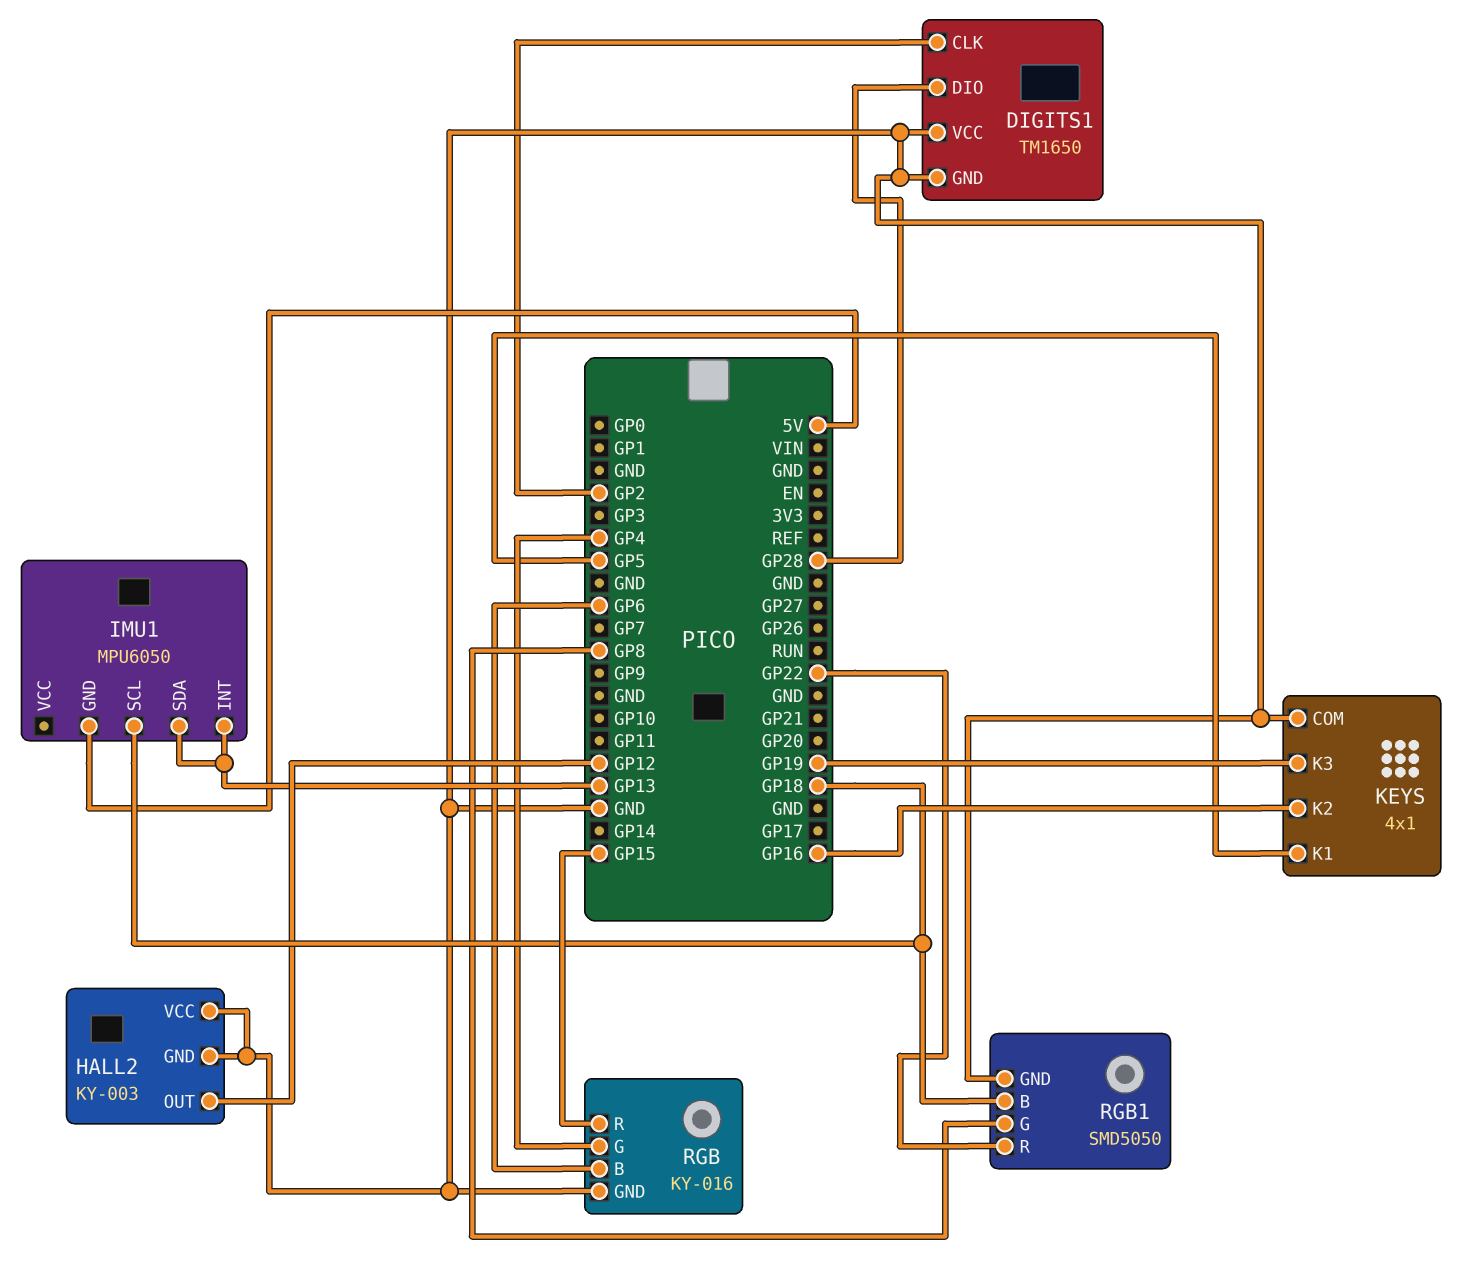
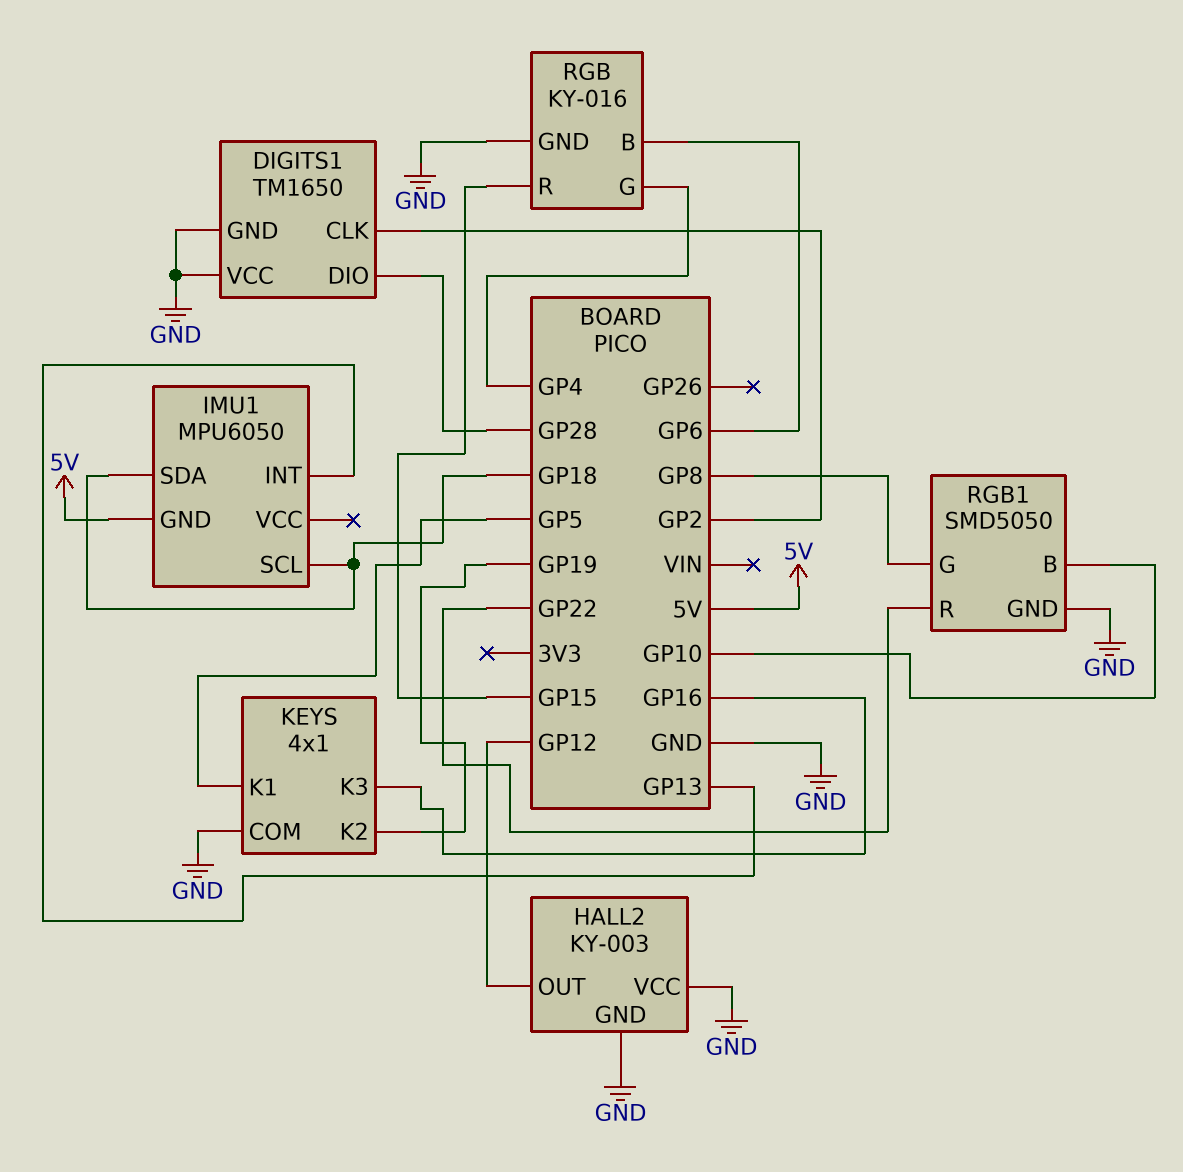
IMU1 pin SDA: GP13 -> GP18
KEYS pin K2: GP16 -> GP19
KEYS pin K3: GP19 -> GP16
RGB1 pin B: GP18 -> GP10

